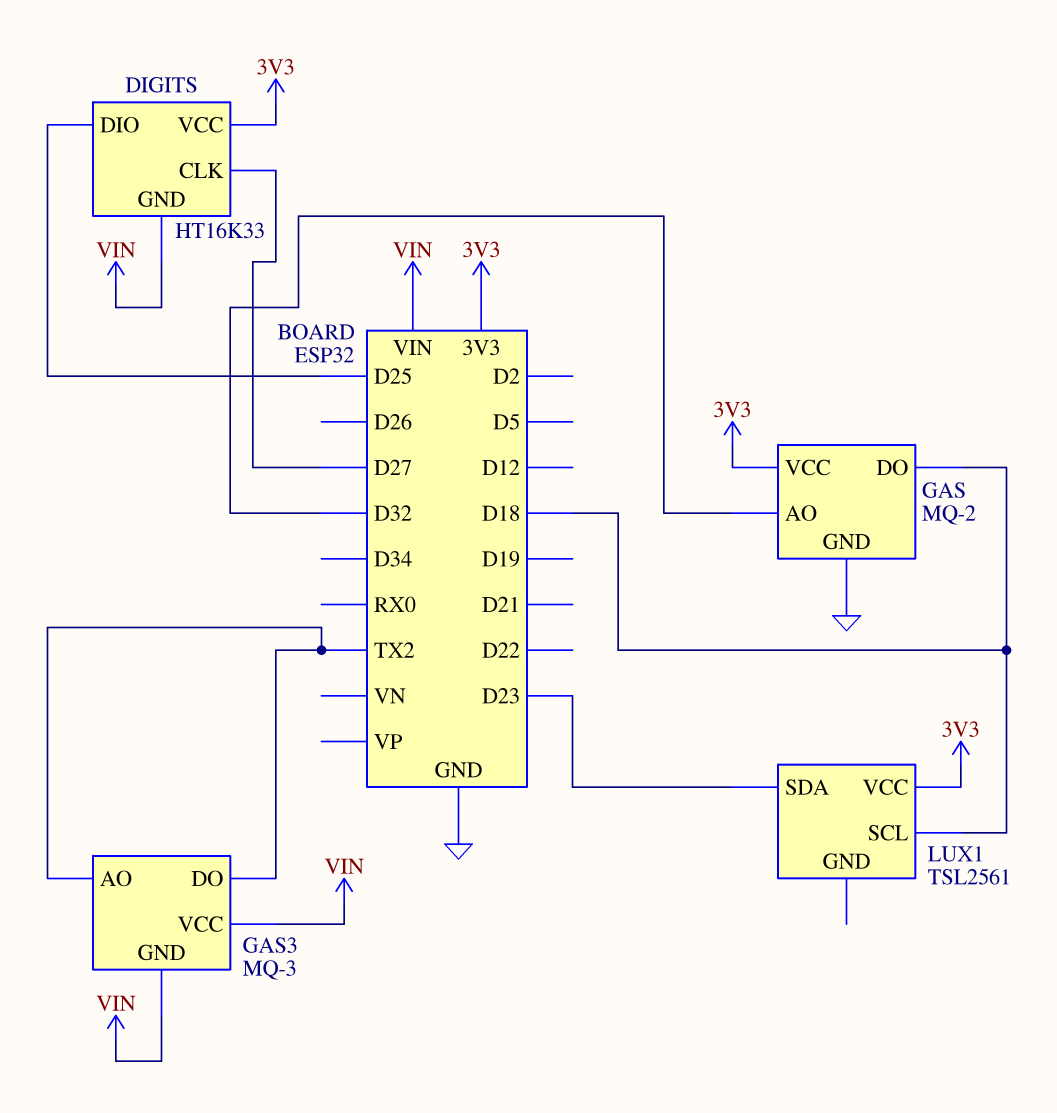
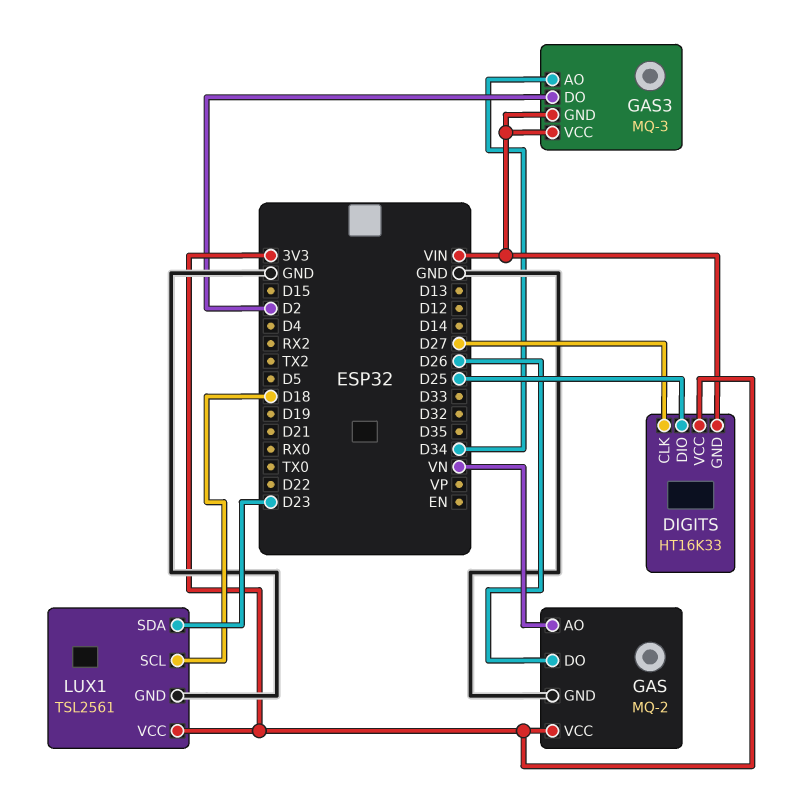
GAS pin AO: D32 -> VN
GAS pin DO: D18 -> D26
GAS3 pin AO: TX2 -> D34
GAS3 pin DO: TX2 -> D2
LUX1 pin GND: none -> GND

